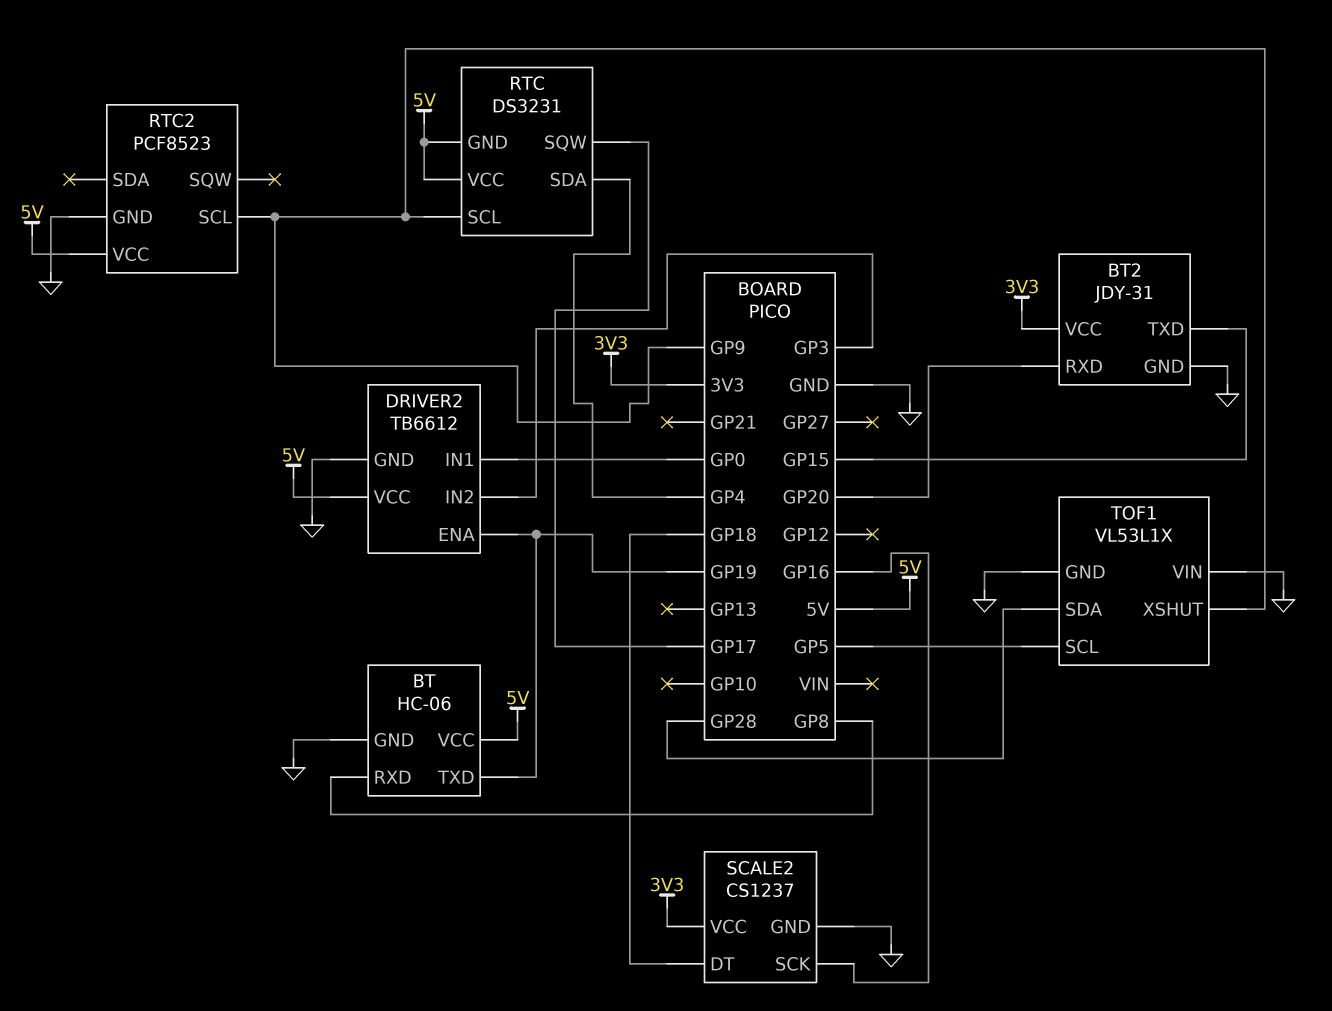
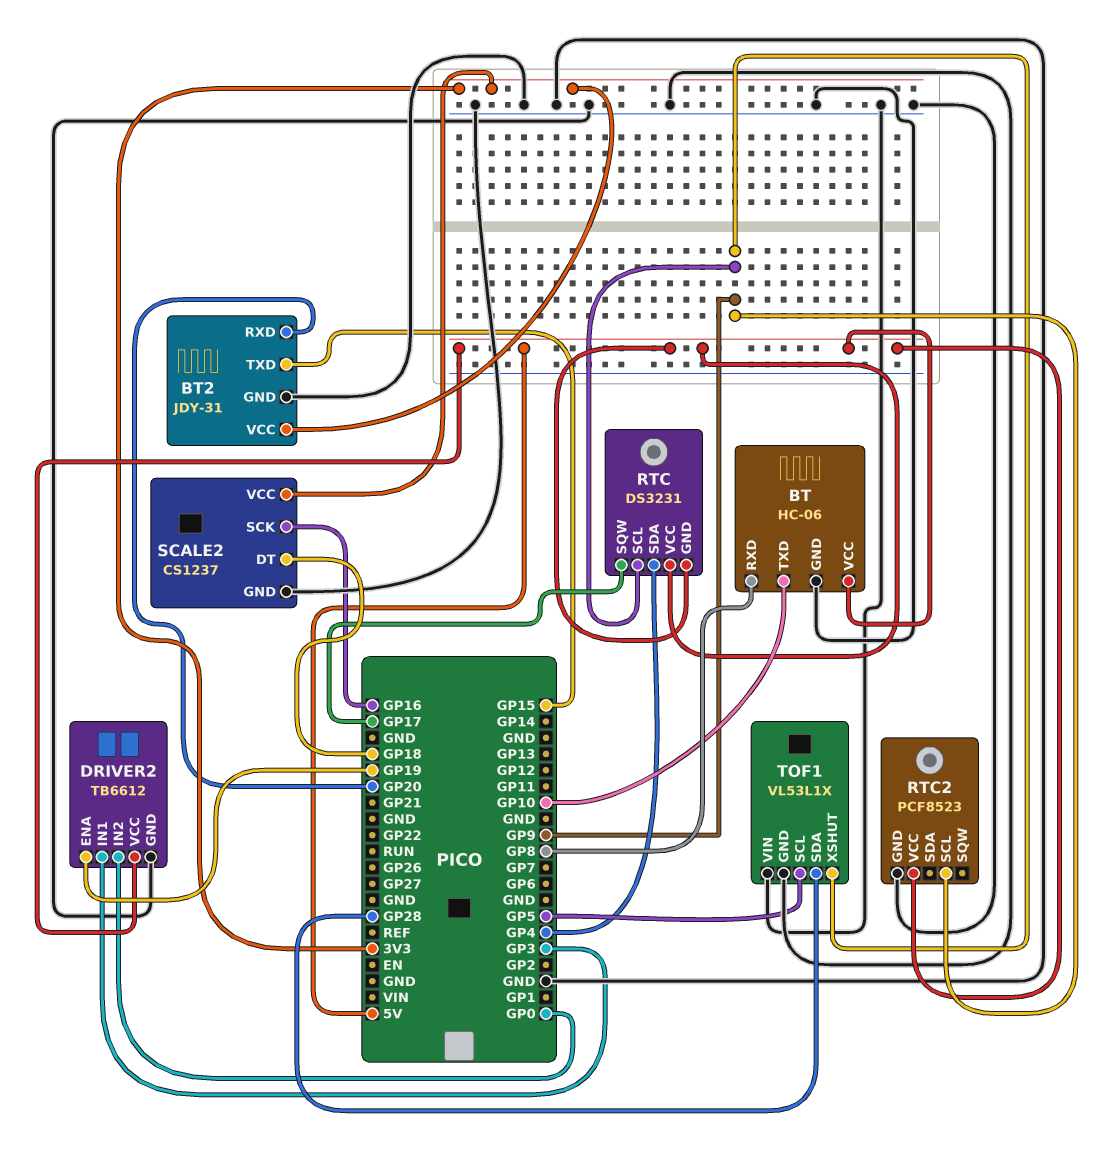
BT pin TXD: GP19 -> GP10
DRIVER2 pin IN1: GP0 -> GP3
DRIVER2 pin IN2: GP3 -> GP0

